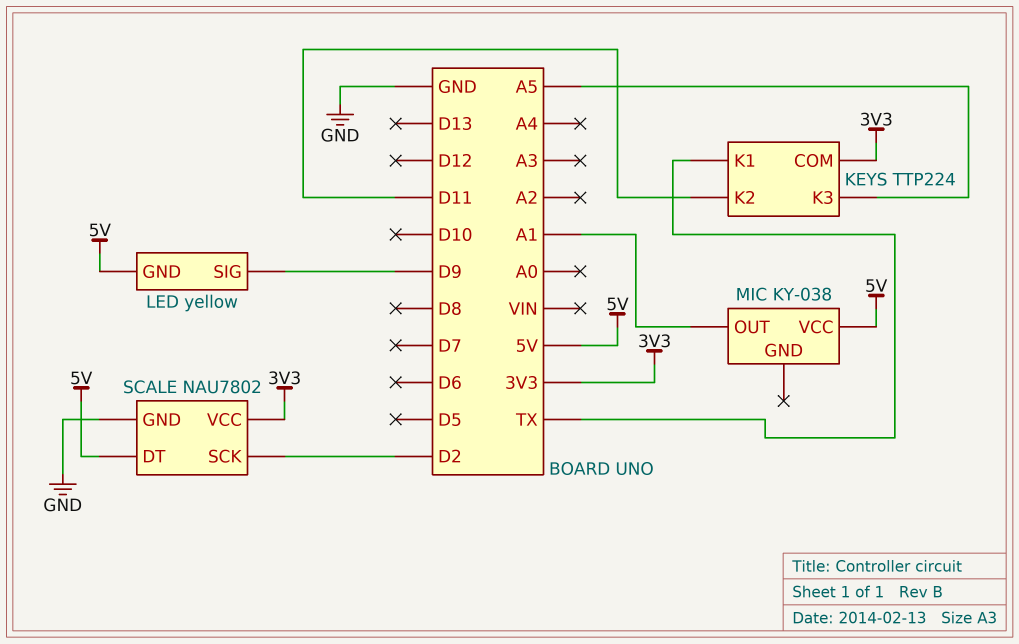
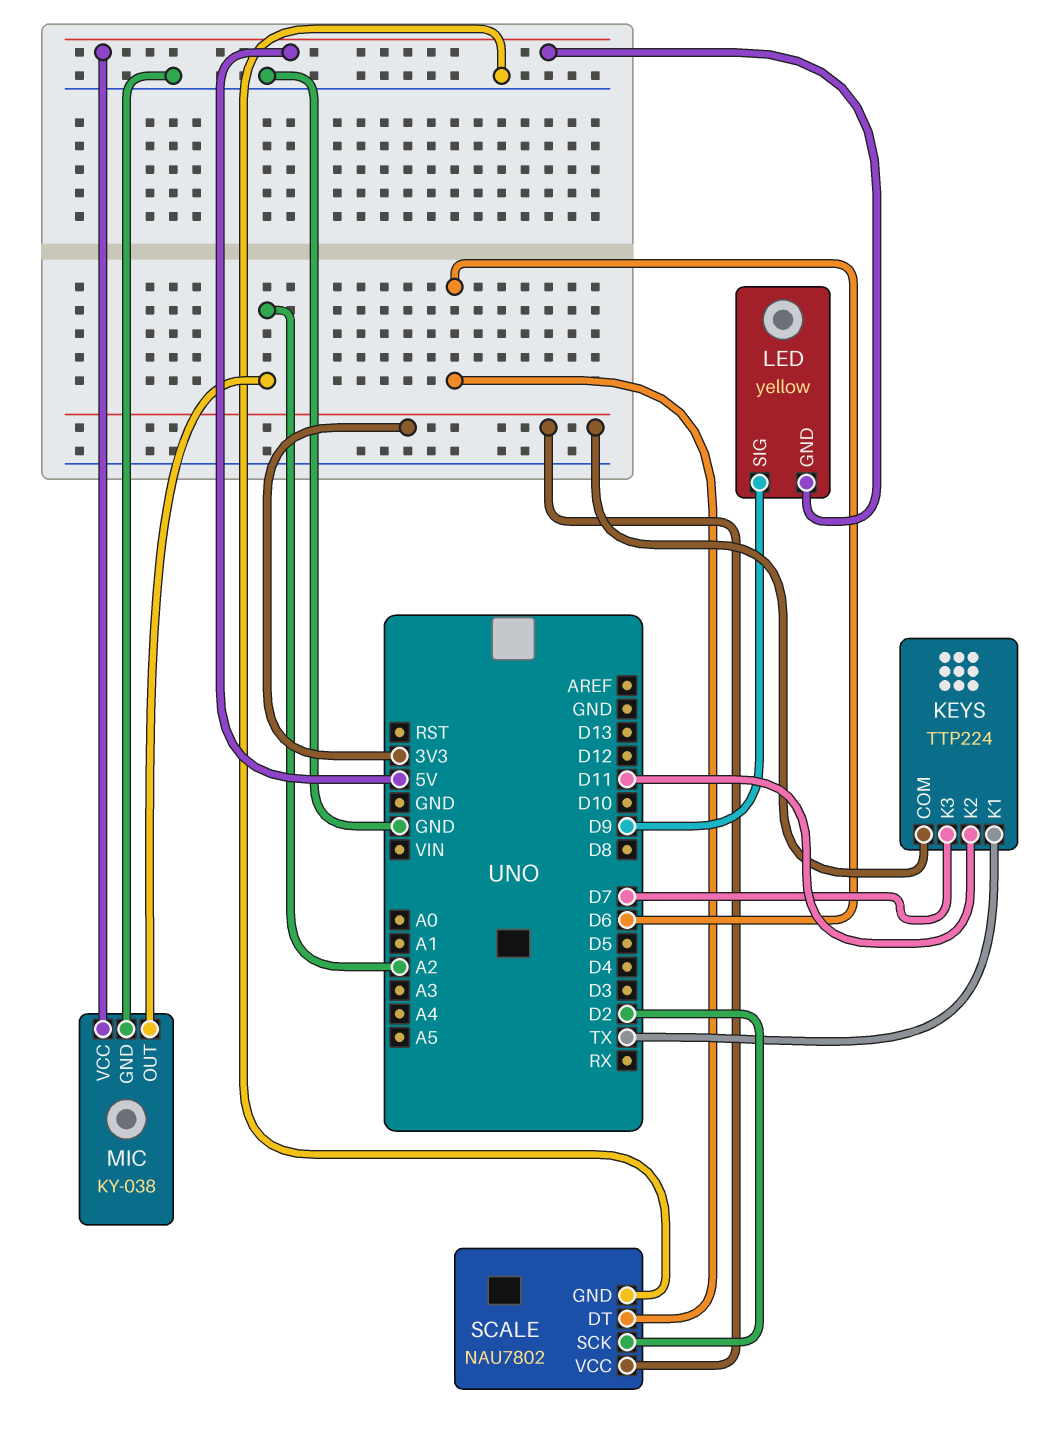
KEYS pin K3: A5 -> D7
MIC pin GND: none -> GND
MIC pin OUT: A1 -> A2
SCALE pin DT: 5V -> D6

